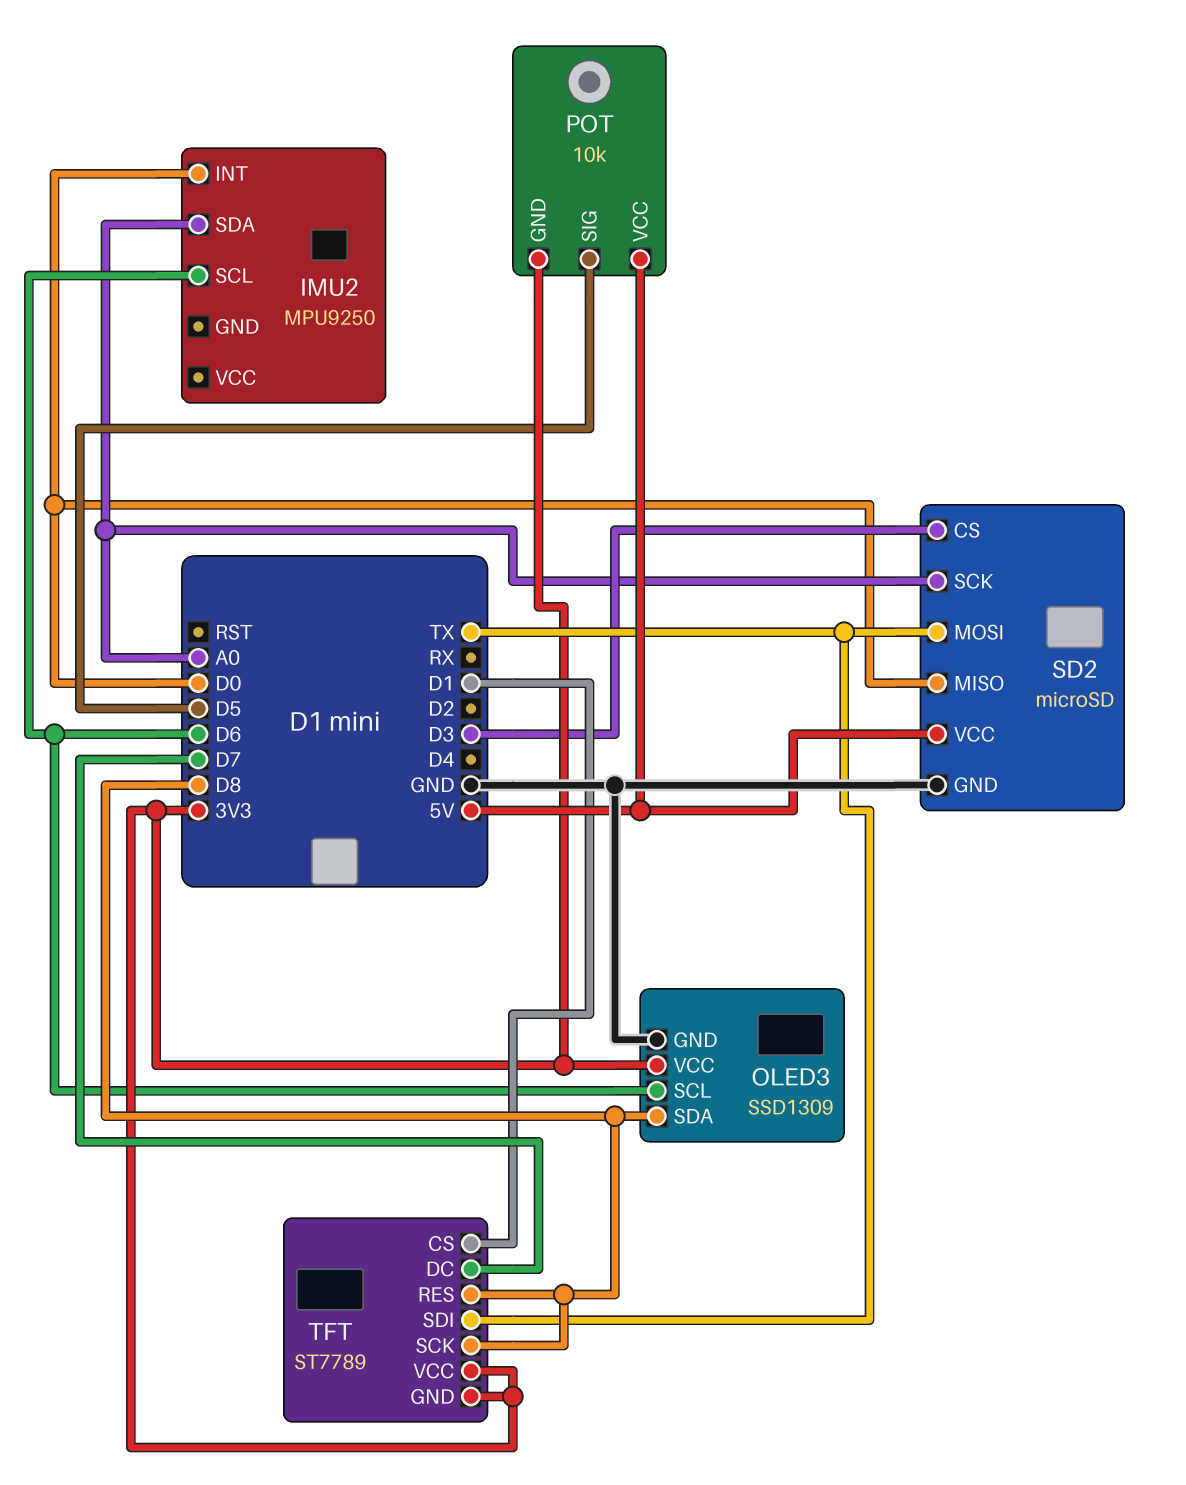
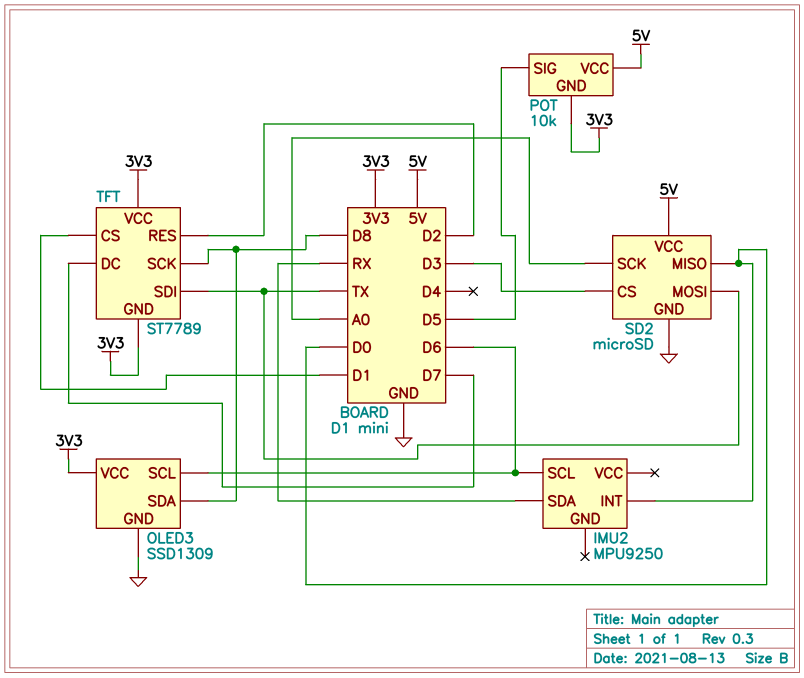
IMU2 pin SDA: A0 -> RX
TFT pin RES: D8 -> D2

